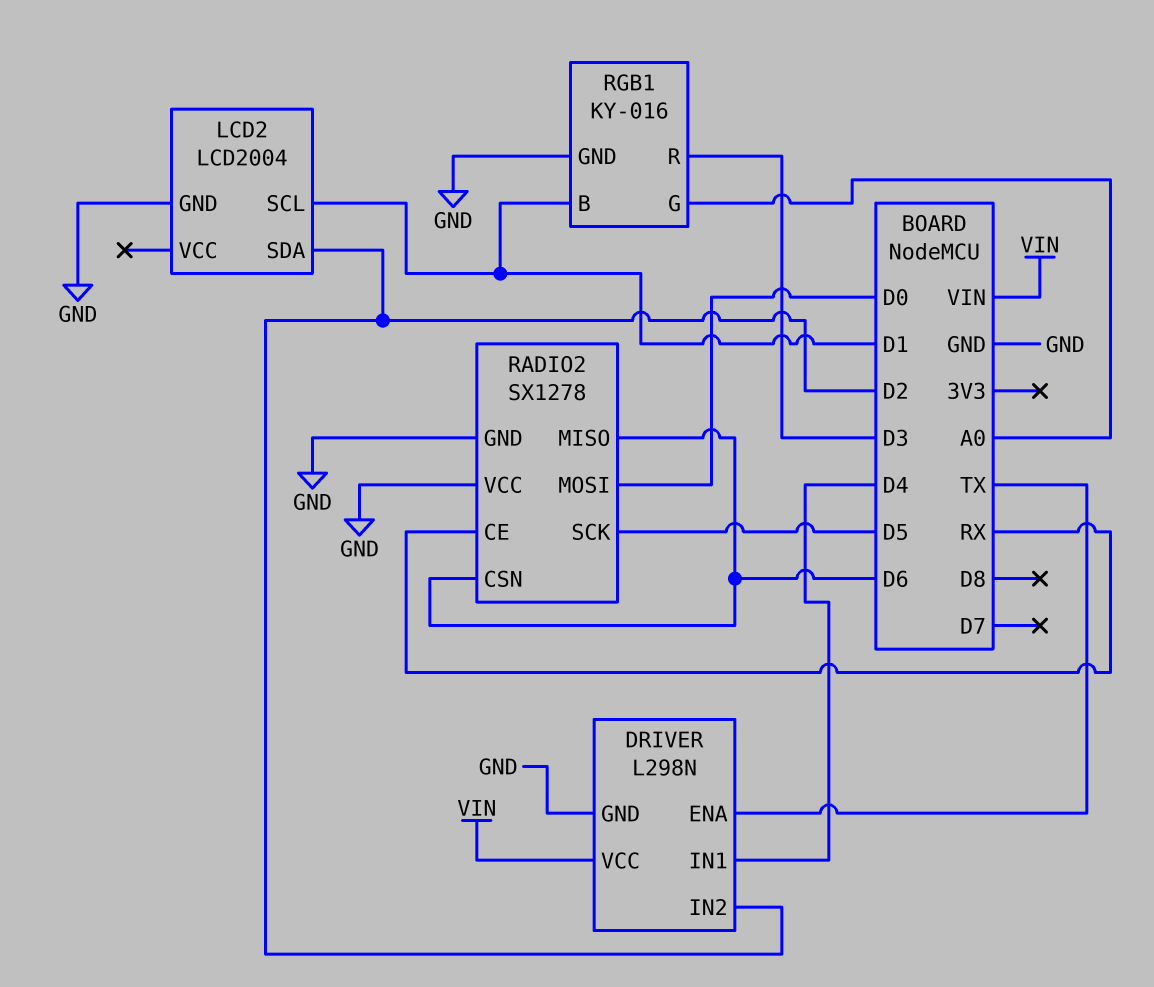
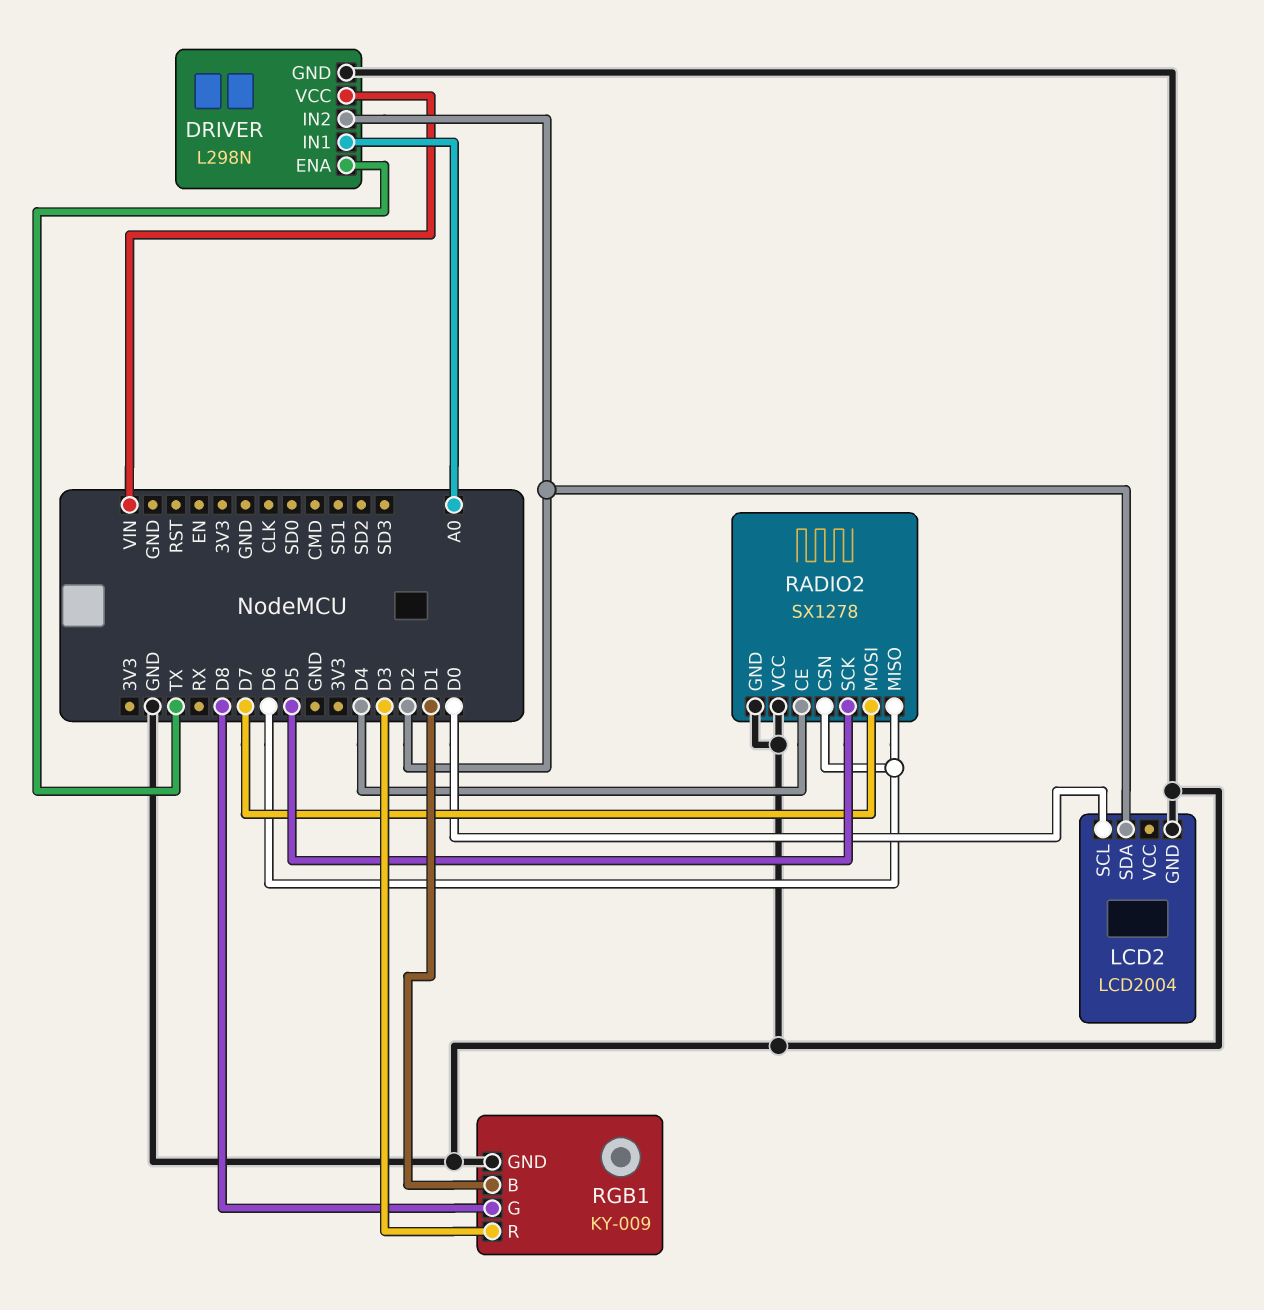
DRIVER pin IN1: D4 -> A0
LCD2 pin SCL: D1 -> D0
RADIO2 pin CE: RX -> D4
RADIO2 pin MOSI: D0 -> D7
RGB1: KY-016 -> KY-009
RGB1 pin G: A0 -> D8

